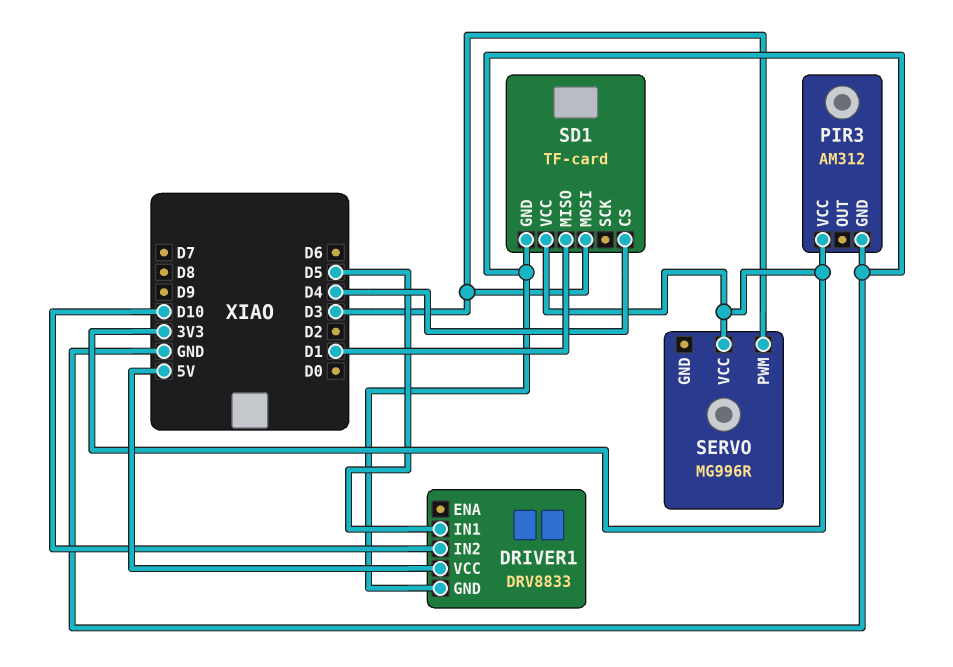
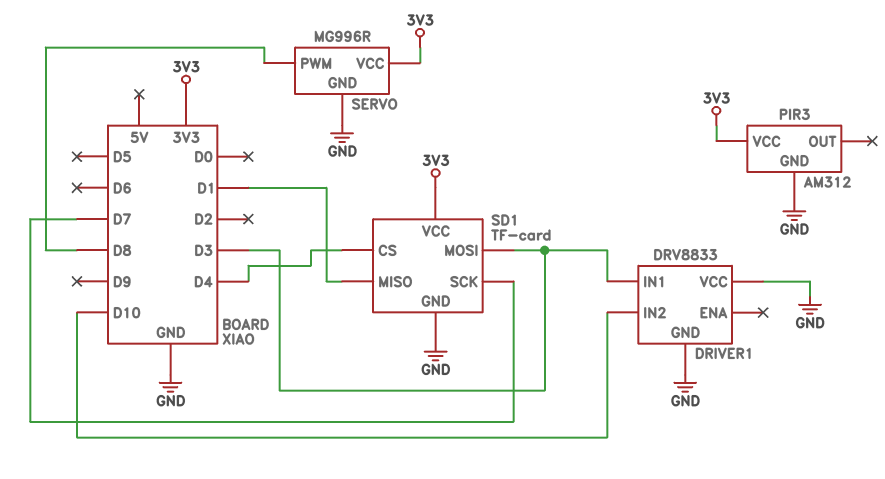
DRIVER1 pin IN1: D5 -> D3
DRIVER1 pin VCC: 5V -> GND
SD1 pin SCK: none -> D7
SERVO pin GND: none -> GND
SERVO pin PWM: D3 -> D8

